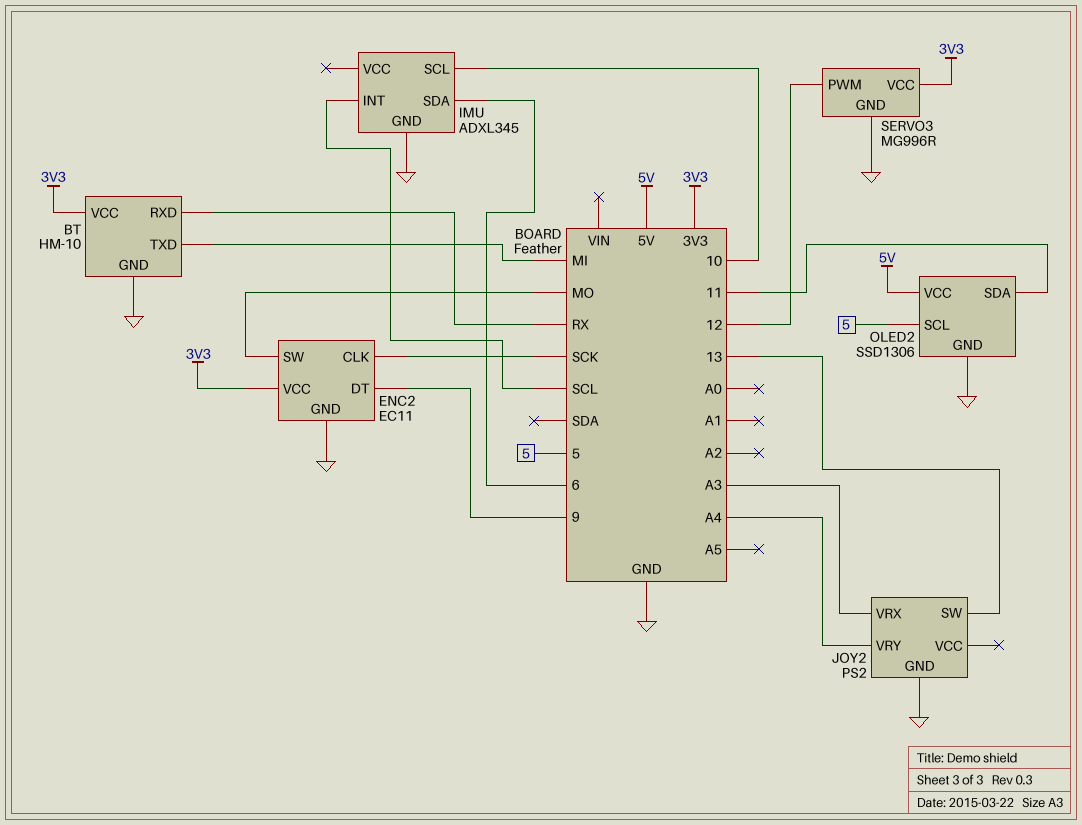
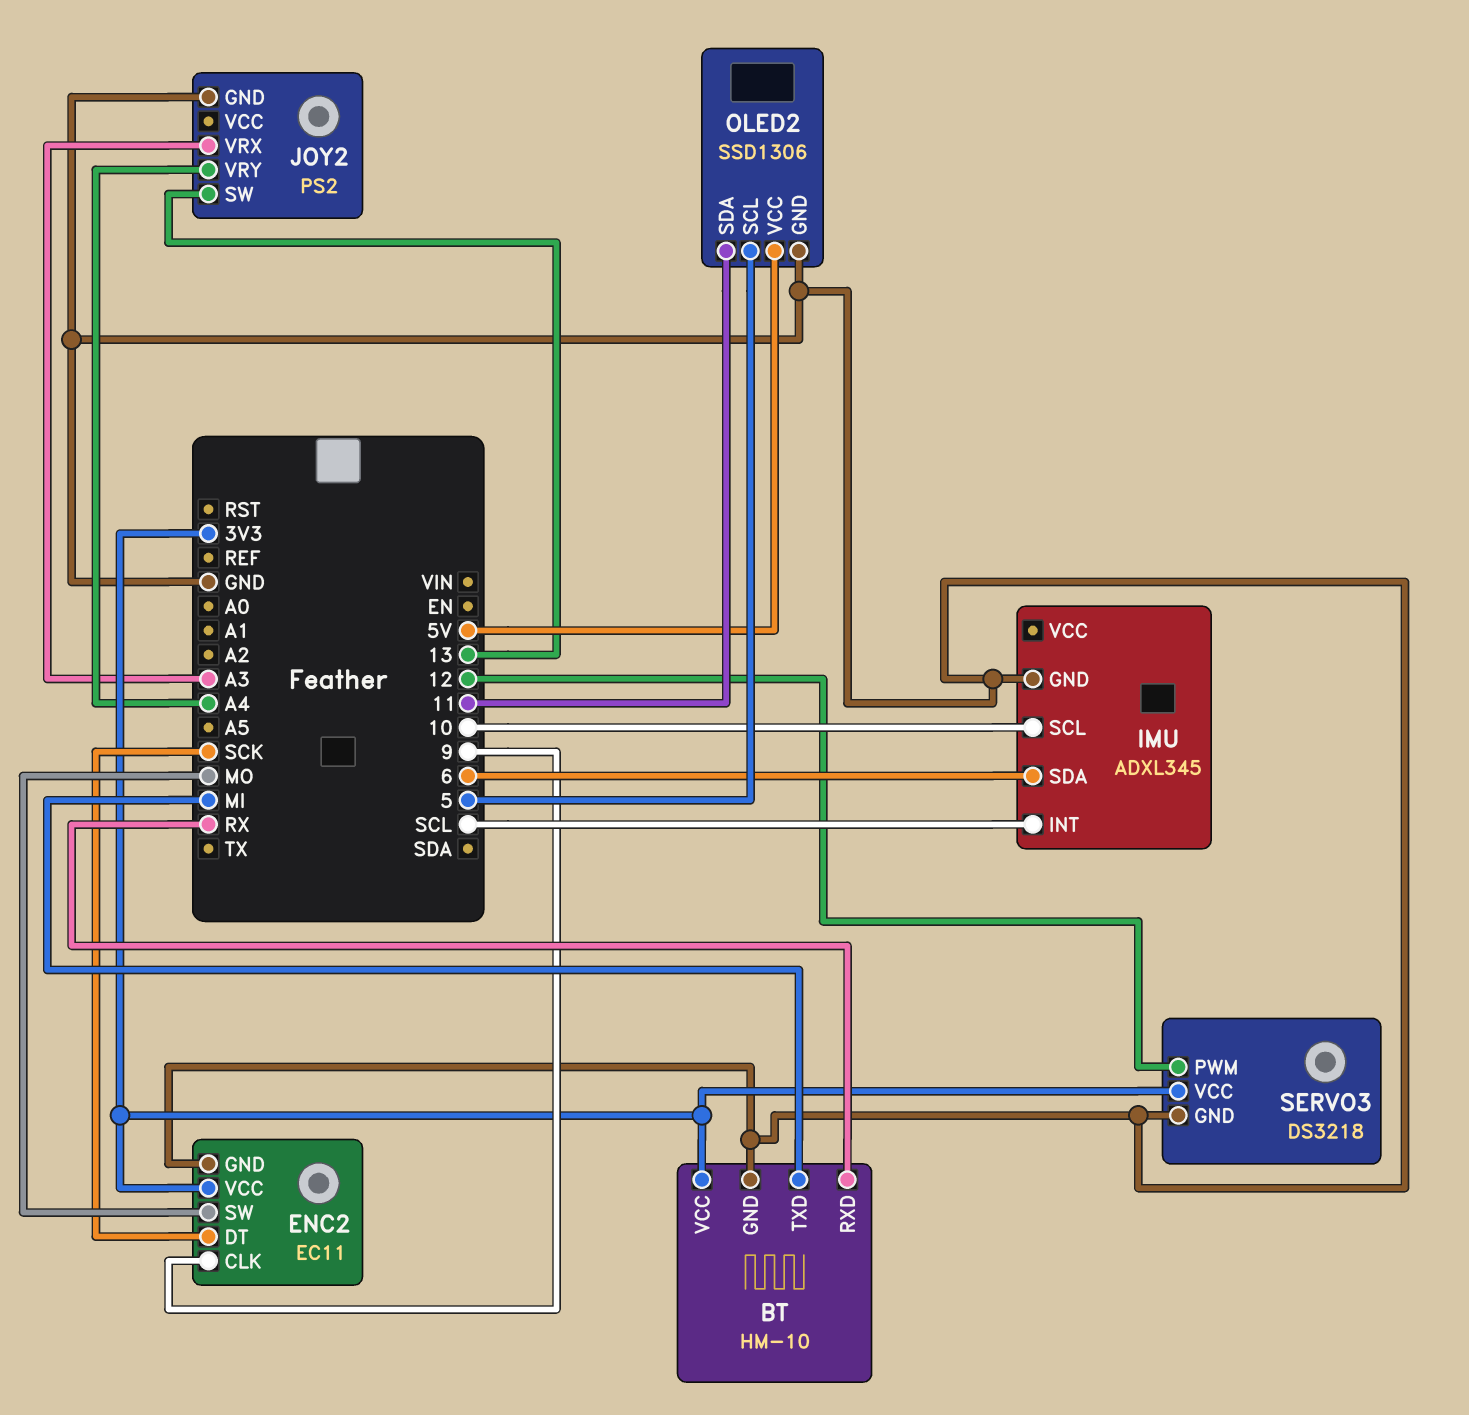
ENC2 pin CLK: SCK -> 9
ENC2 pin DT: 9 -> SCK
SERVO3: MG996R -> DS3218

